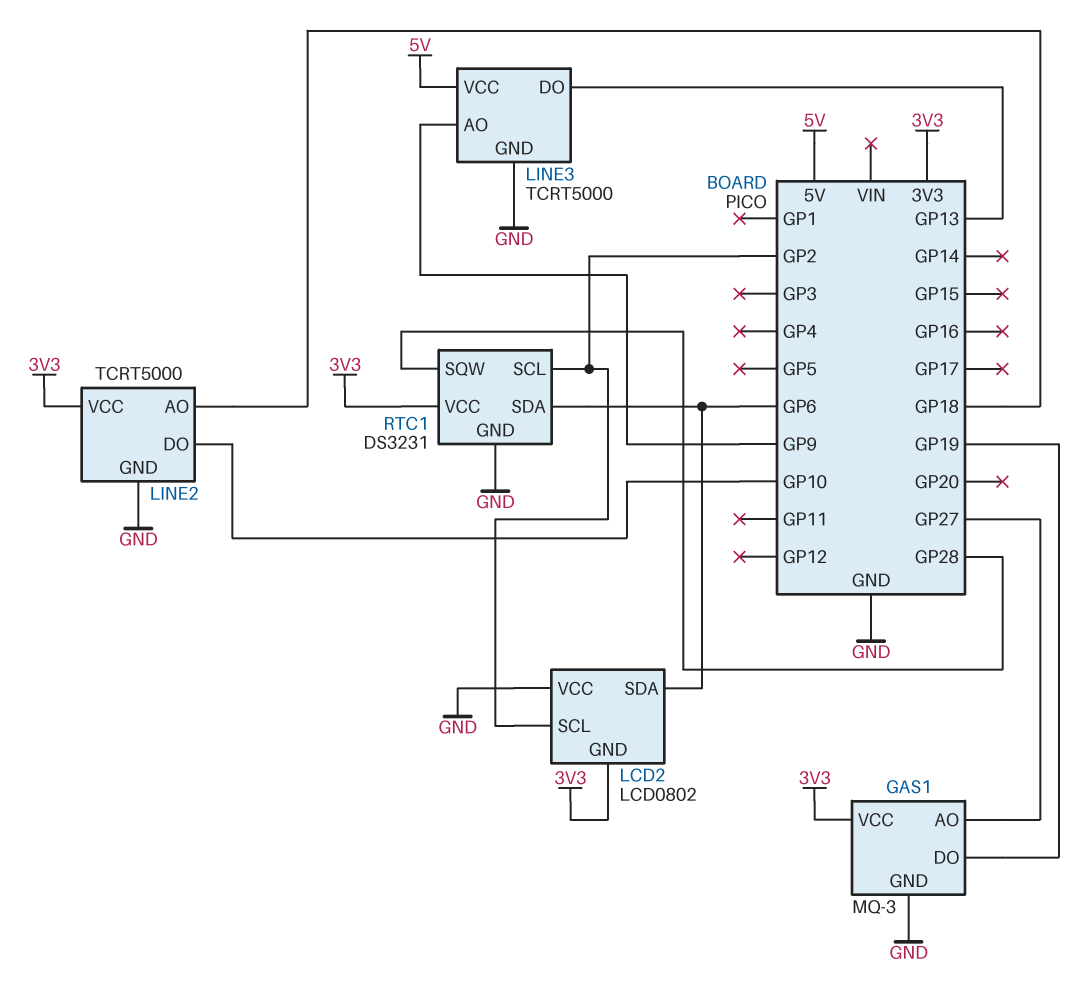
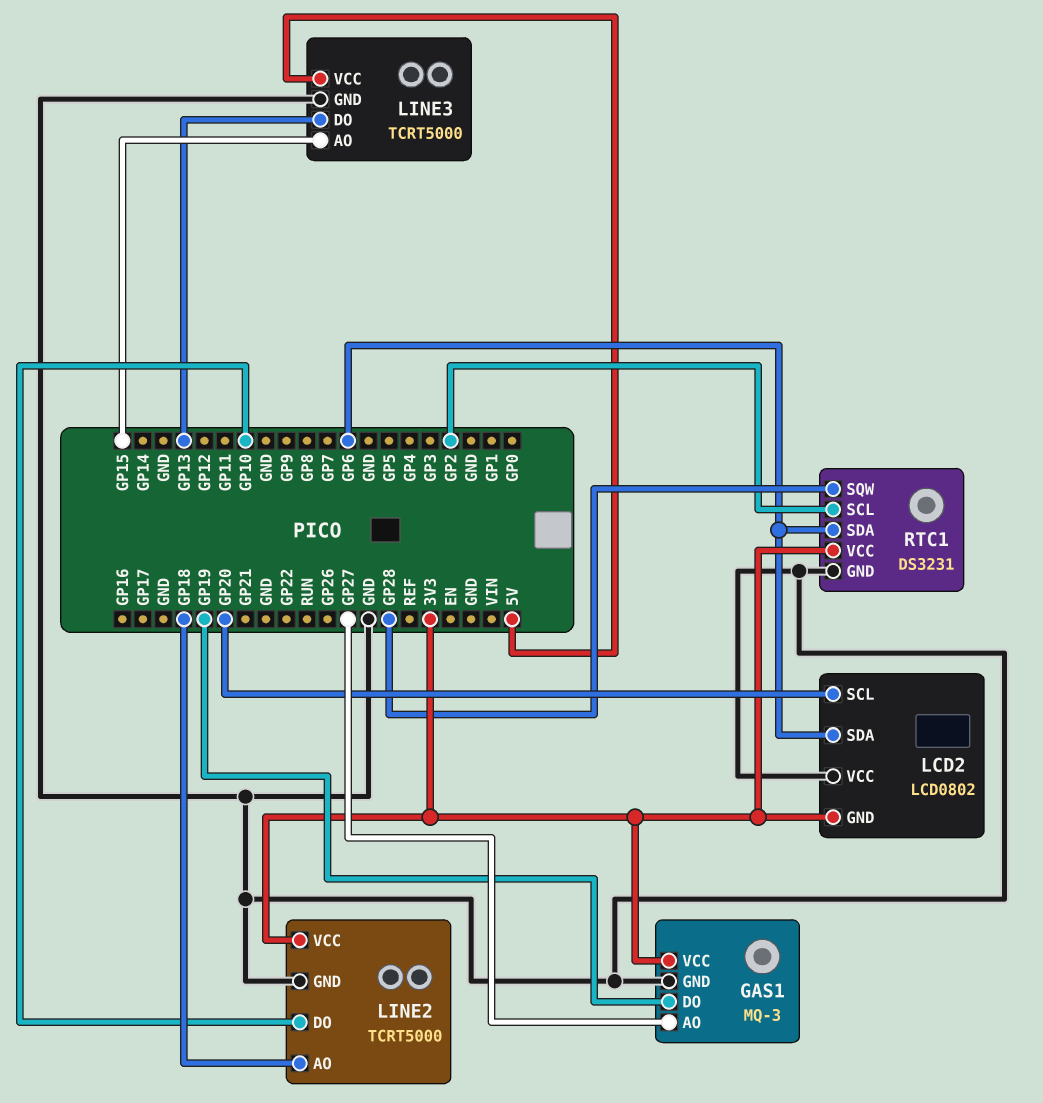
LCD2 pin SCL: GP2 -> GP20
LINE3 pin AO: GP9 -> GP15

